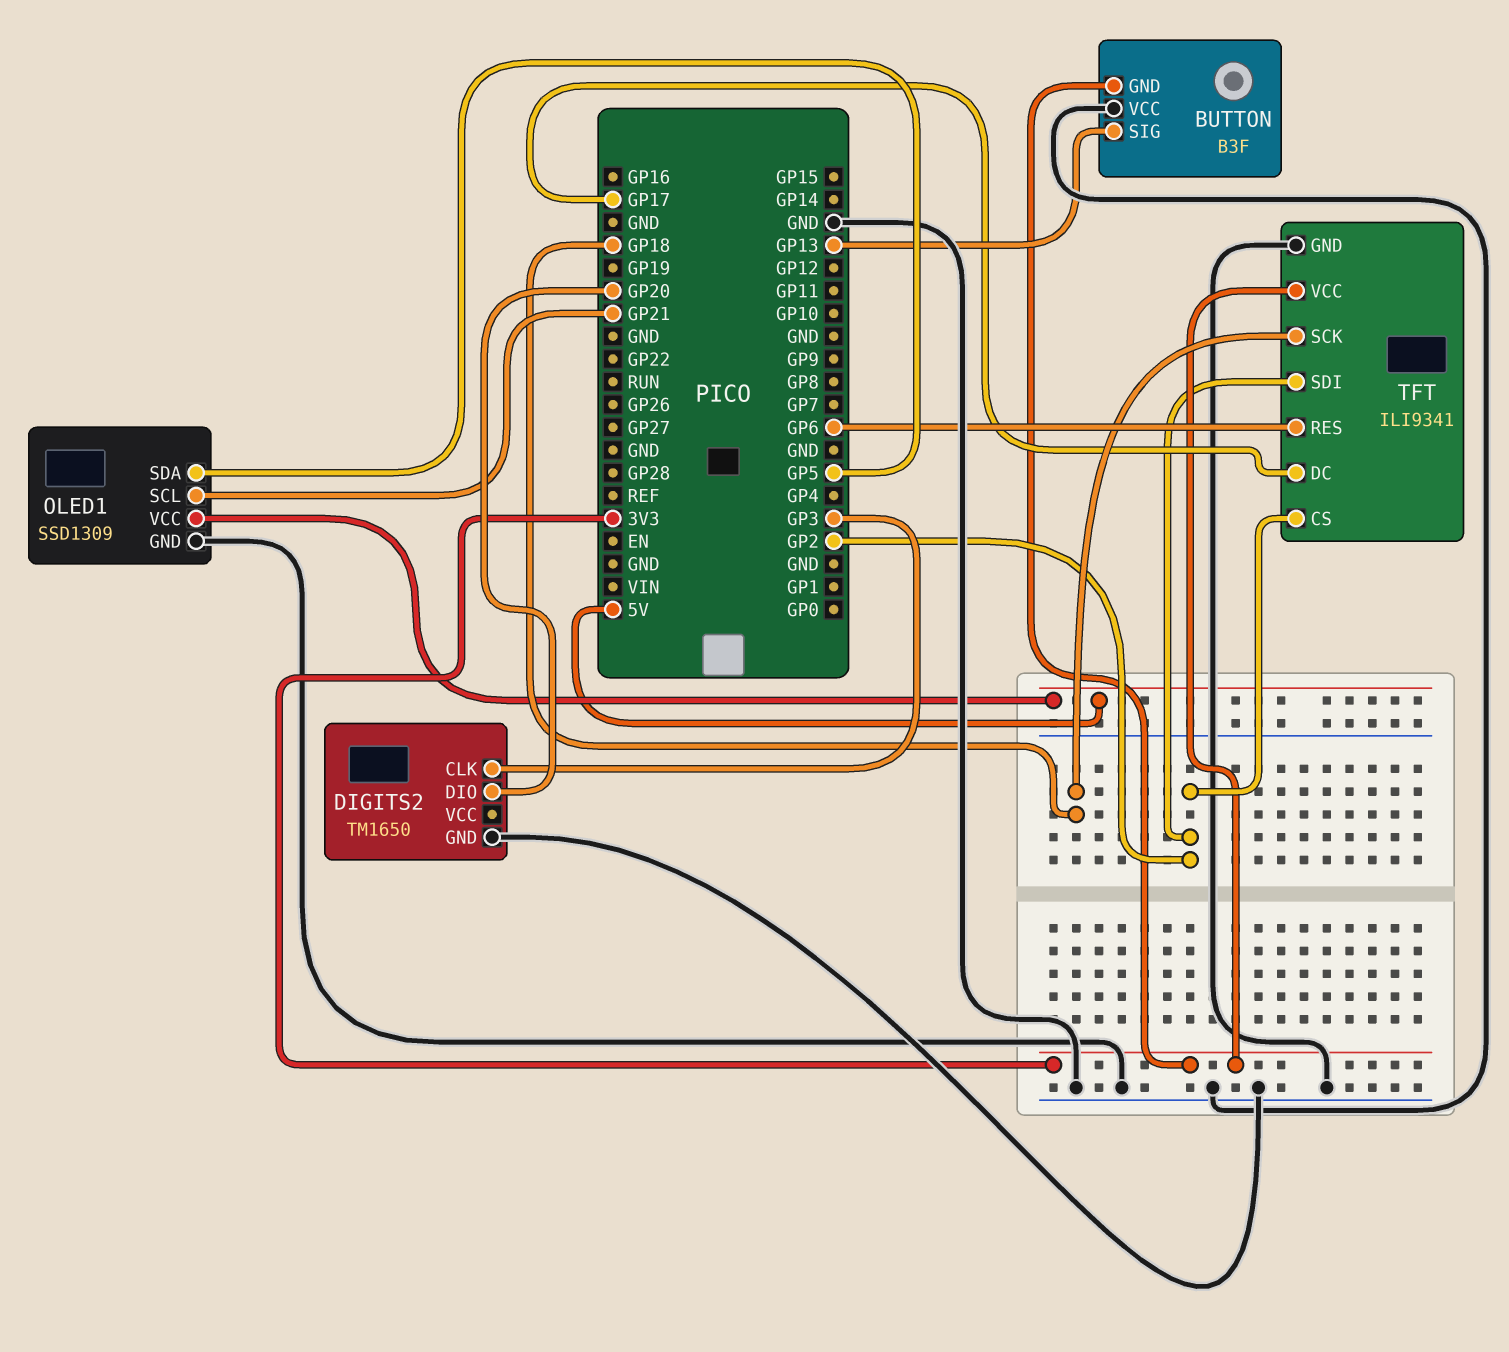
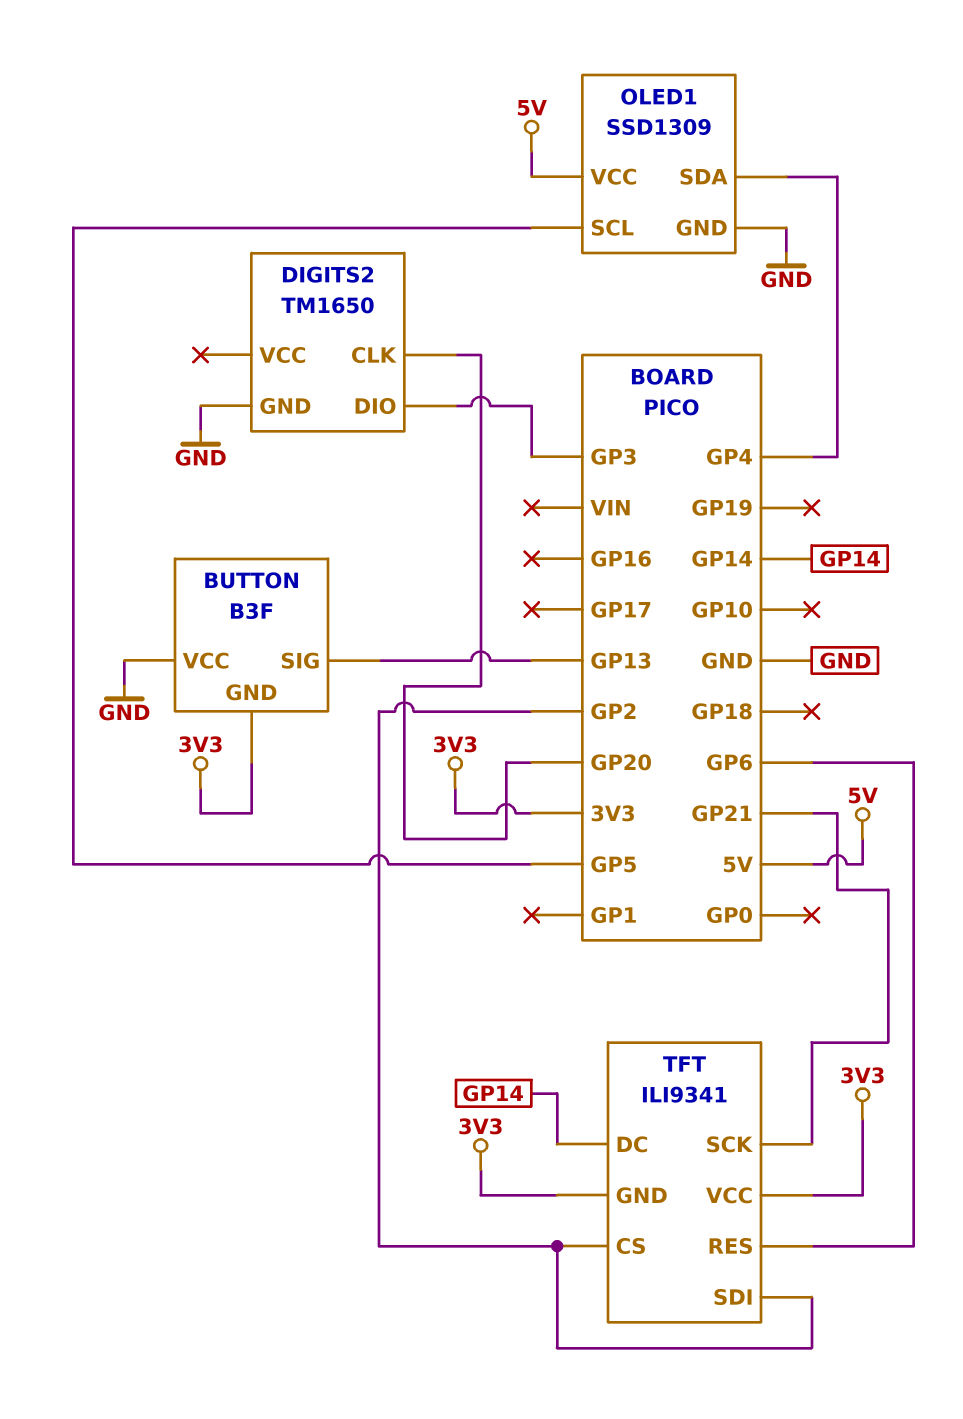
DIGITS2 pin CLK: GP3 -> GP20
DIGITS2 pin DIO: GP20 -> GP3
OLED1 pin SCL: GP21 -> GP5
OLED1 pin SDA: GP5 -> GP4
TFT pin DC: GP17 -> GP14
TFT pin GND: GND -> 3V3
TFT pin SCK: GP18 -> GP21

